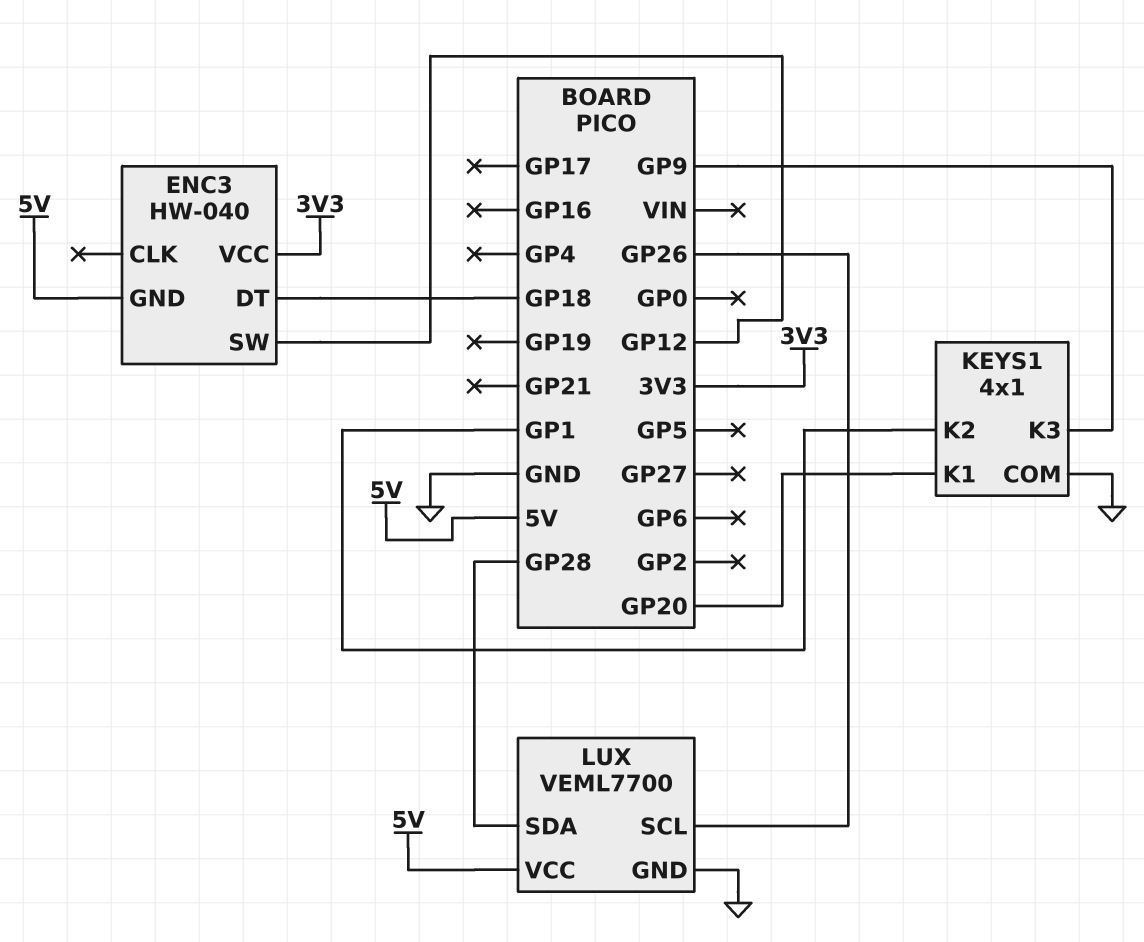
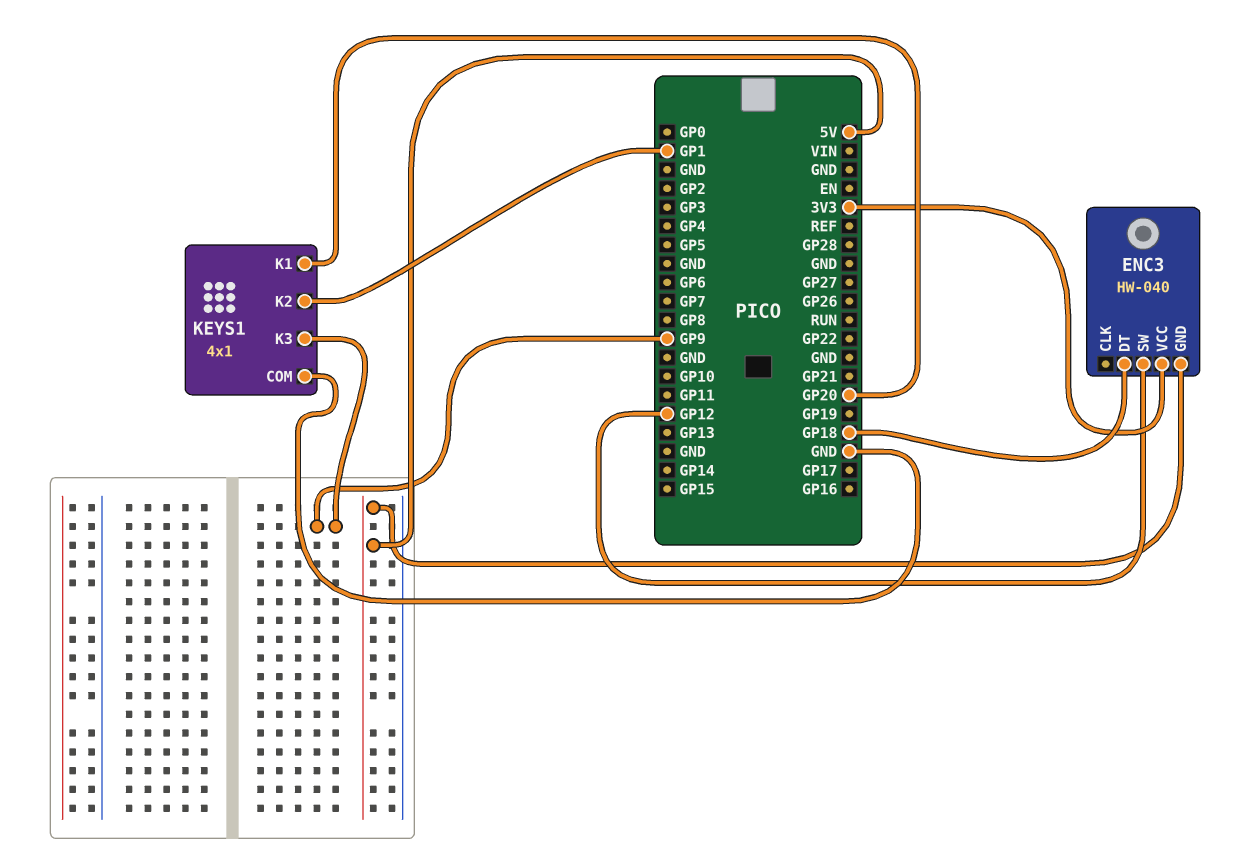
LUX: VEML7700 -> none
LUX pin GND: GND -> none
LUX pin SCL: GP26 -> none
LUX pin SDA: GP28 -> none
LUX pin VCC: 5V -> none

